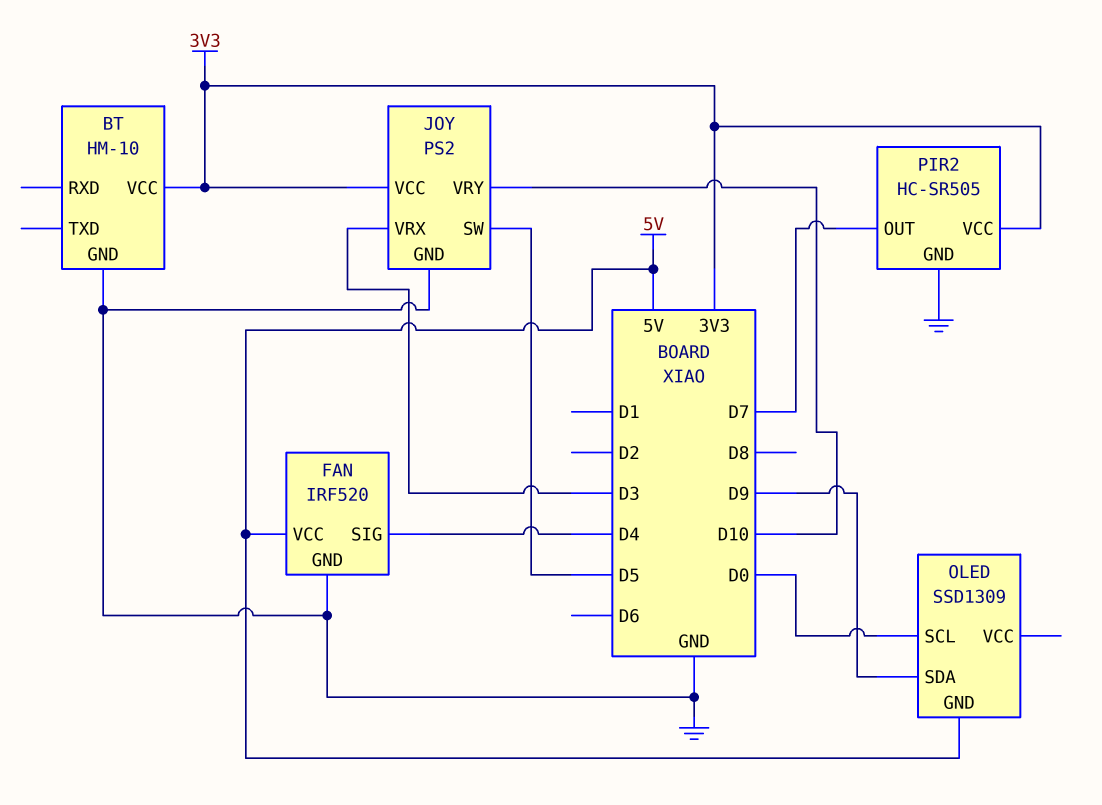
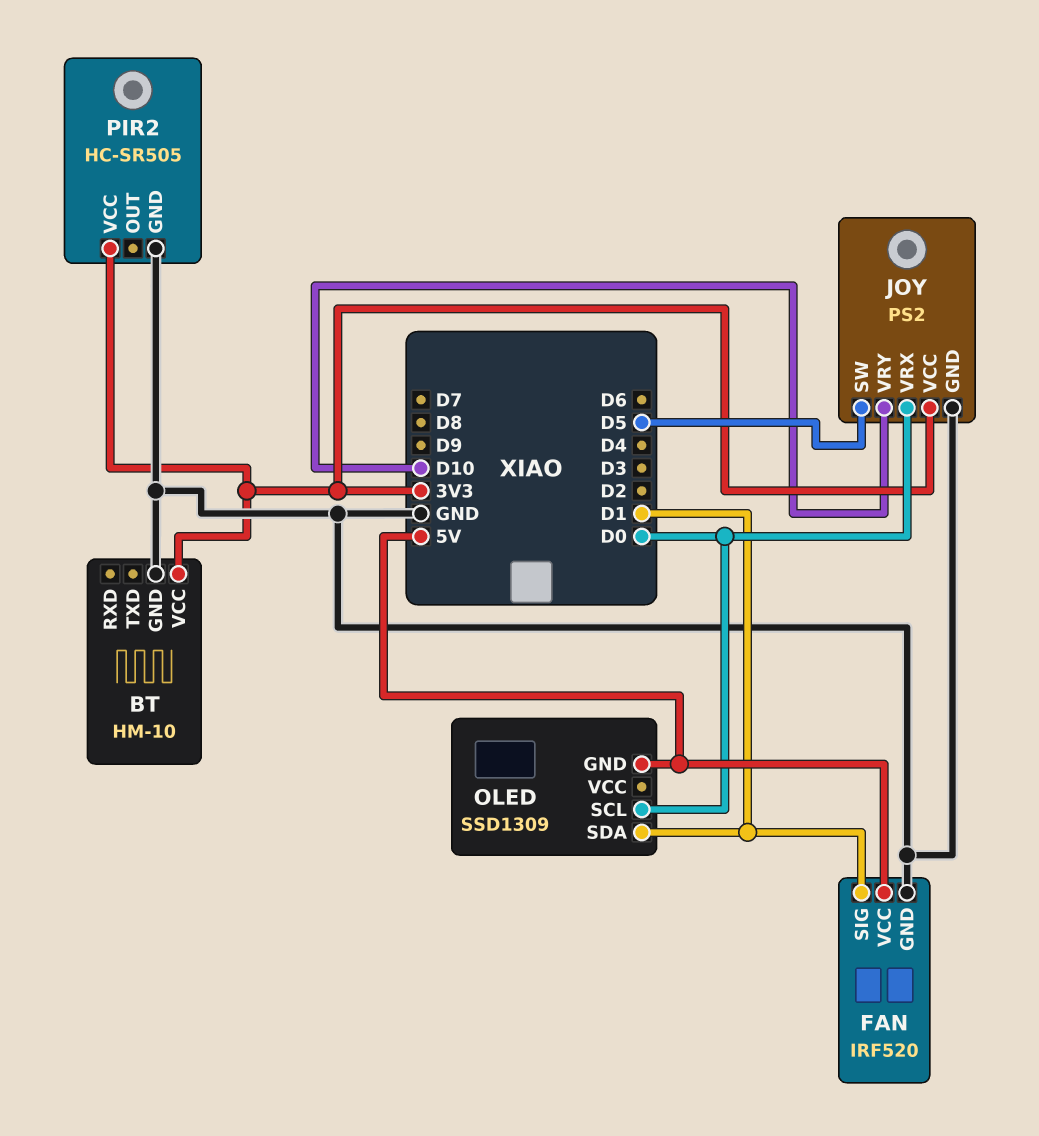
FAN pin SIG: D4 -> D1
JOY pin VRX: D3 -> D0
OLED pin SDA: D9 -> D1
PIR2 pin OUT: D7 -> none

